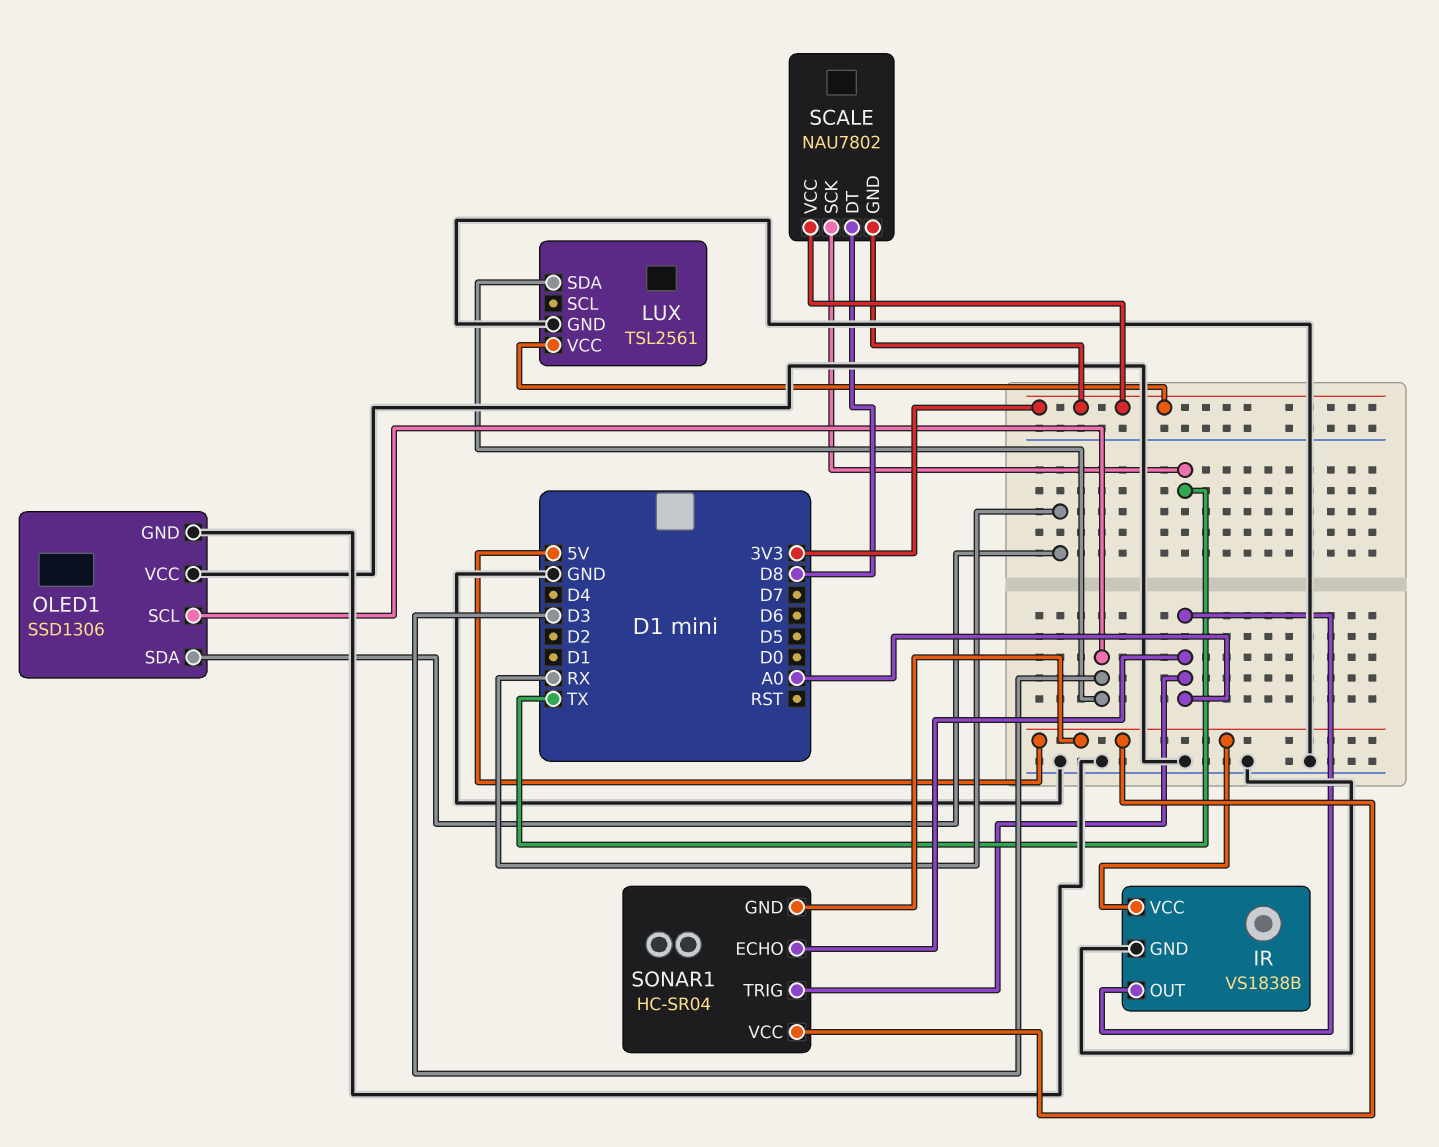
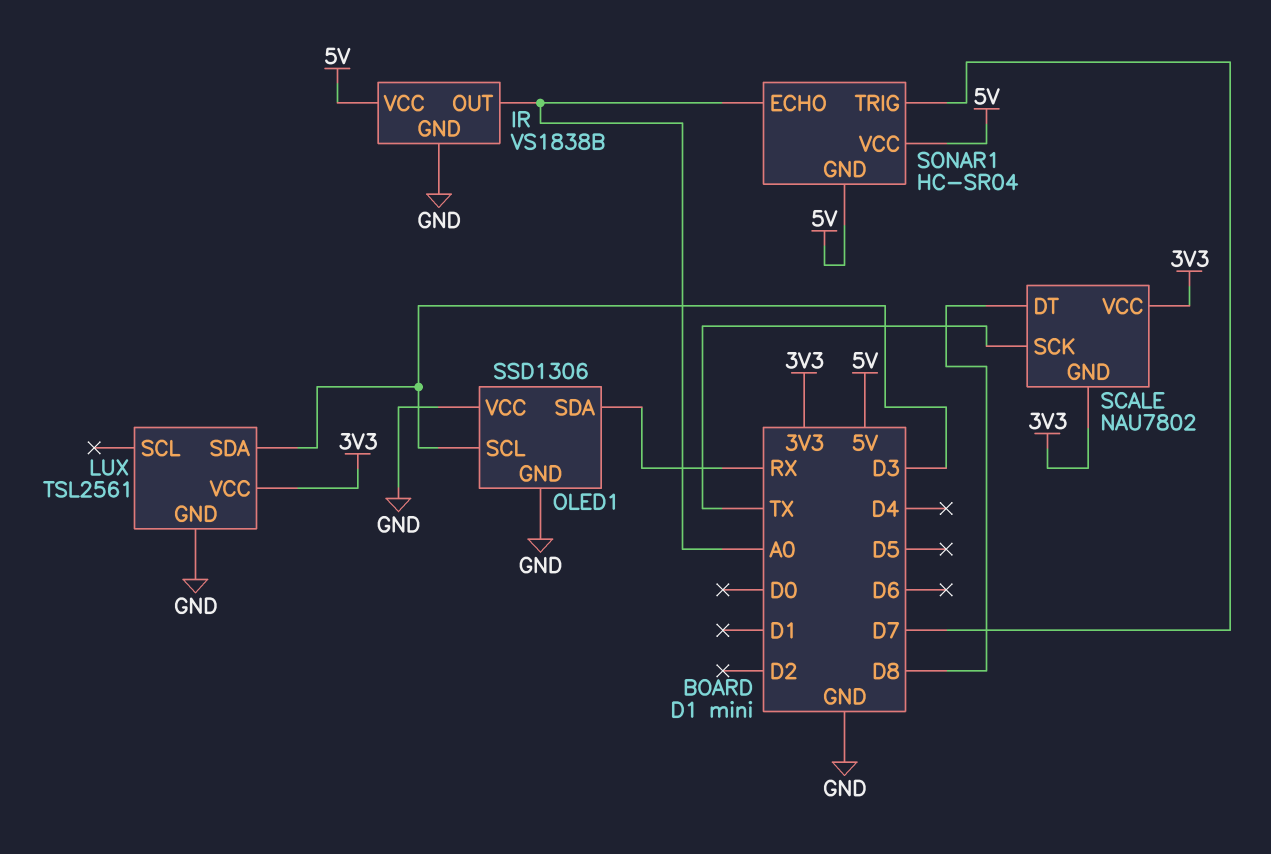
SONAR1 pin TRIG: A0 -> D7

